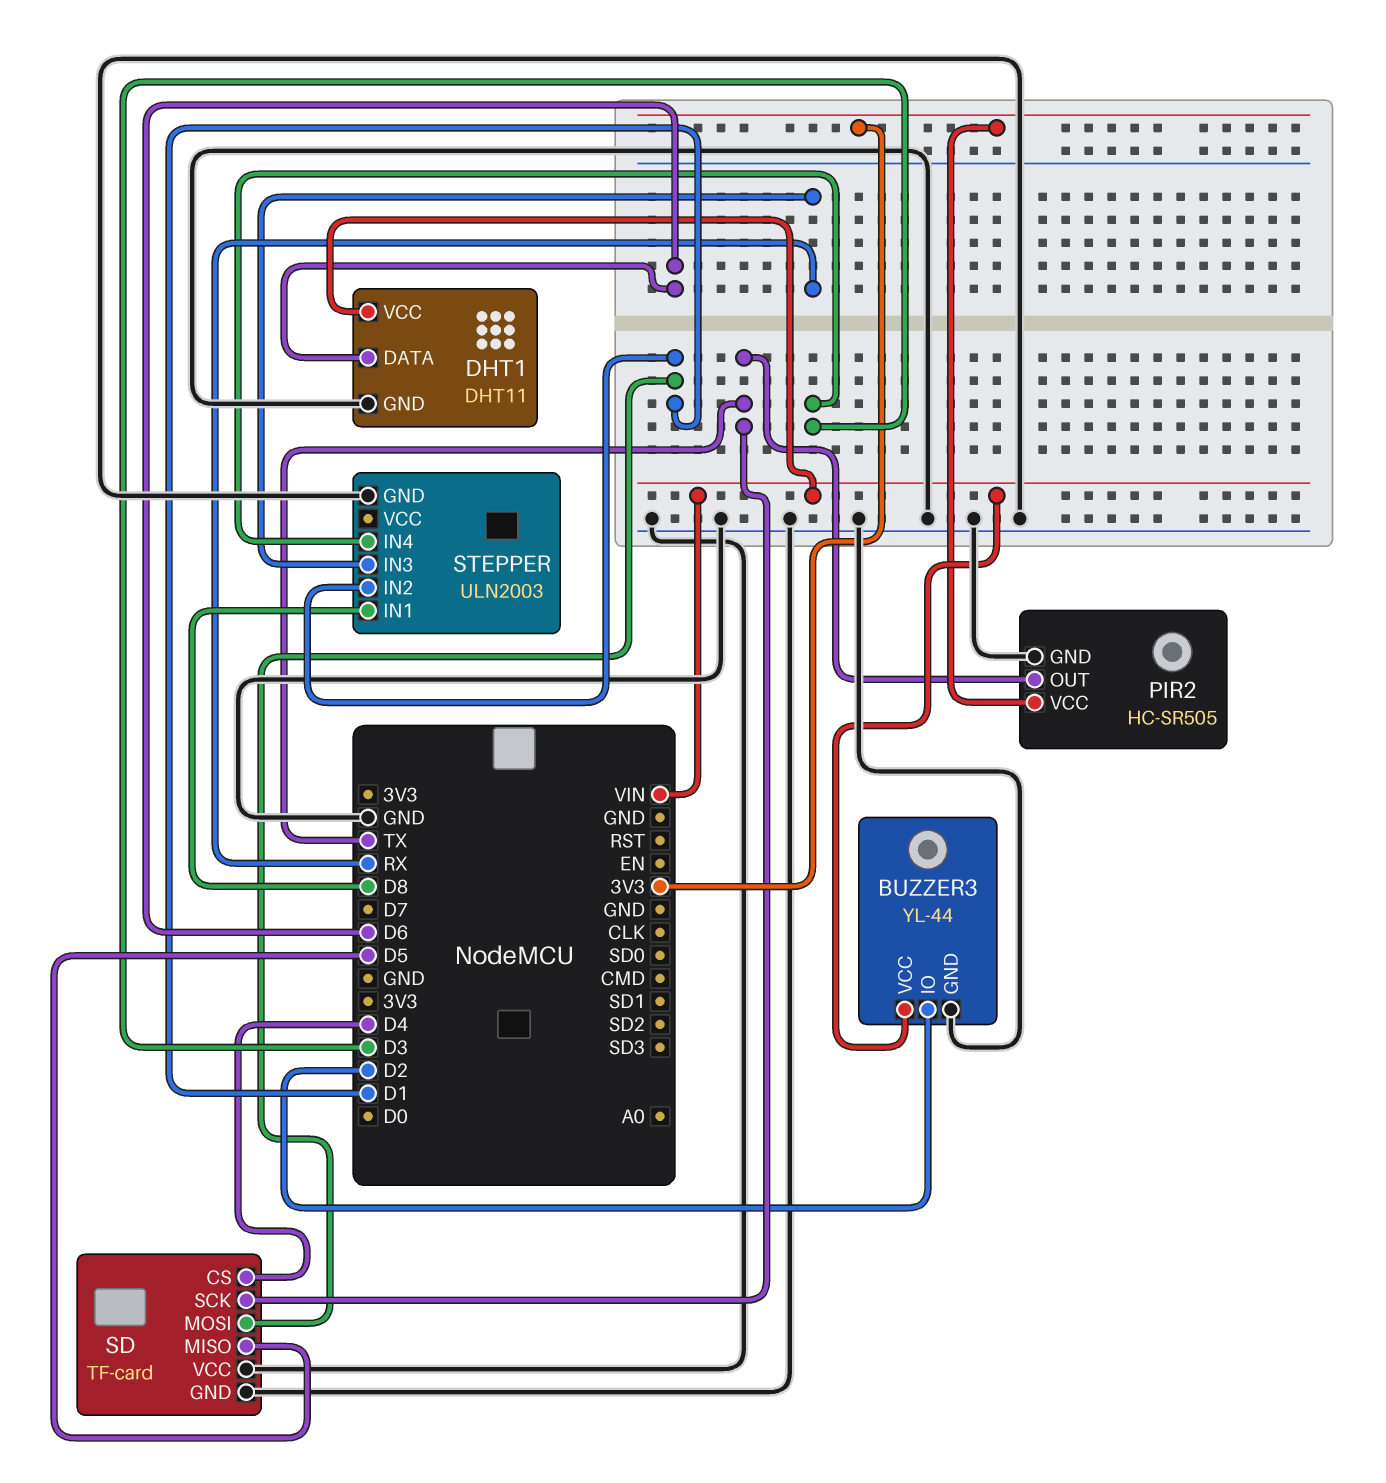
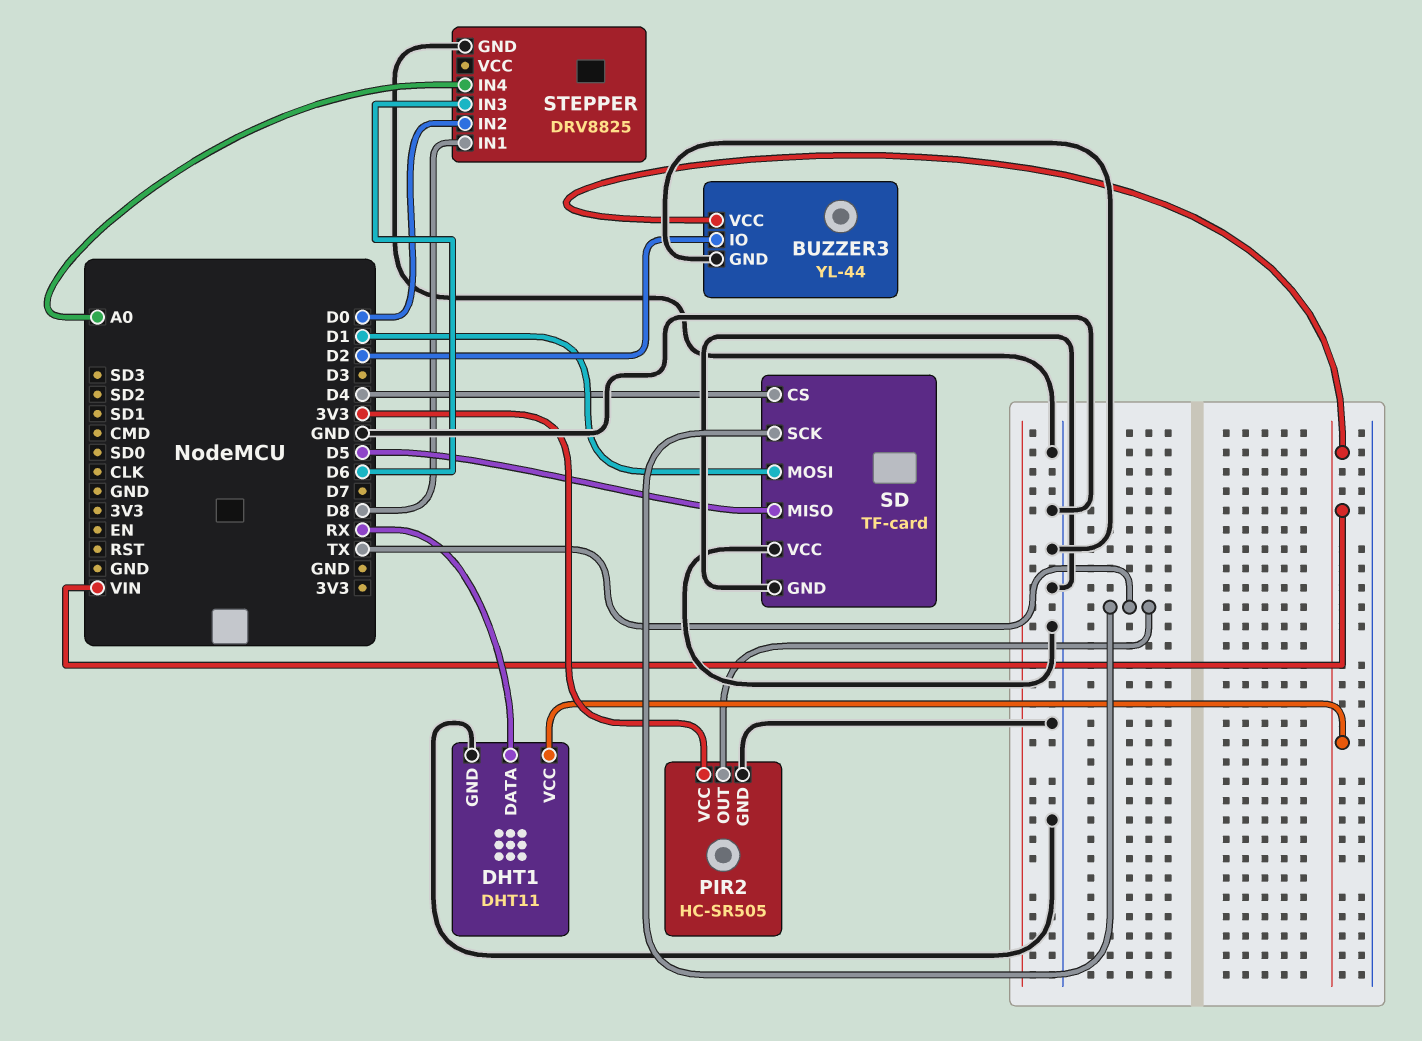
DHT1 pin DATA: D6 -> RX
STEPPER: ULN2003 -> DRV8825
STEPPER pin IN2: D1 -> D0
STEPPER pin IN3: RX -> D6
STEPPER pin IN4: D3 -> A0

